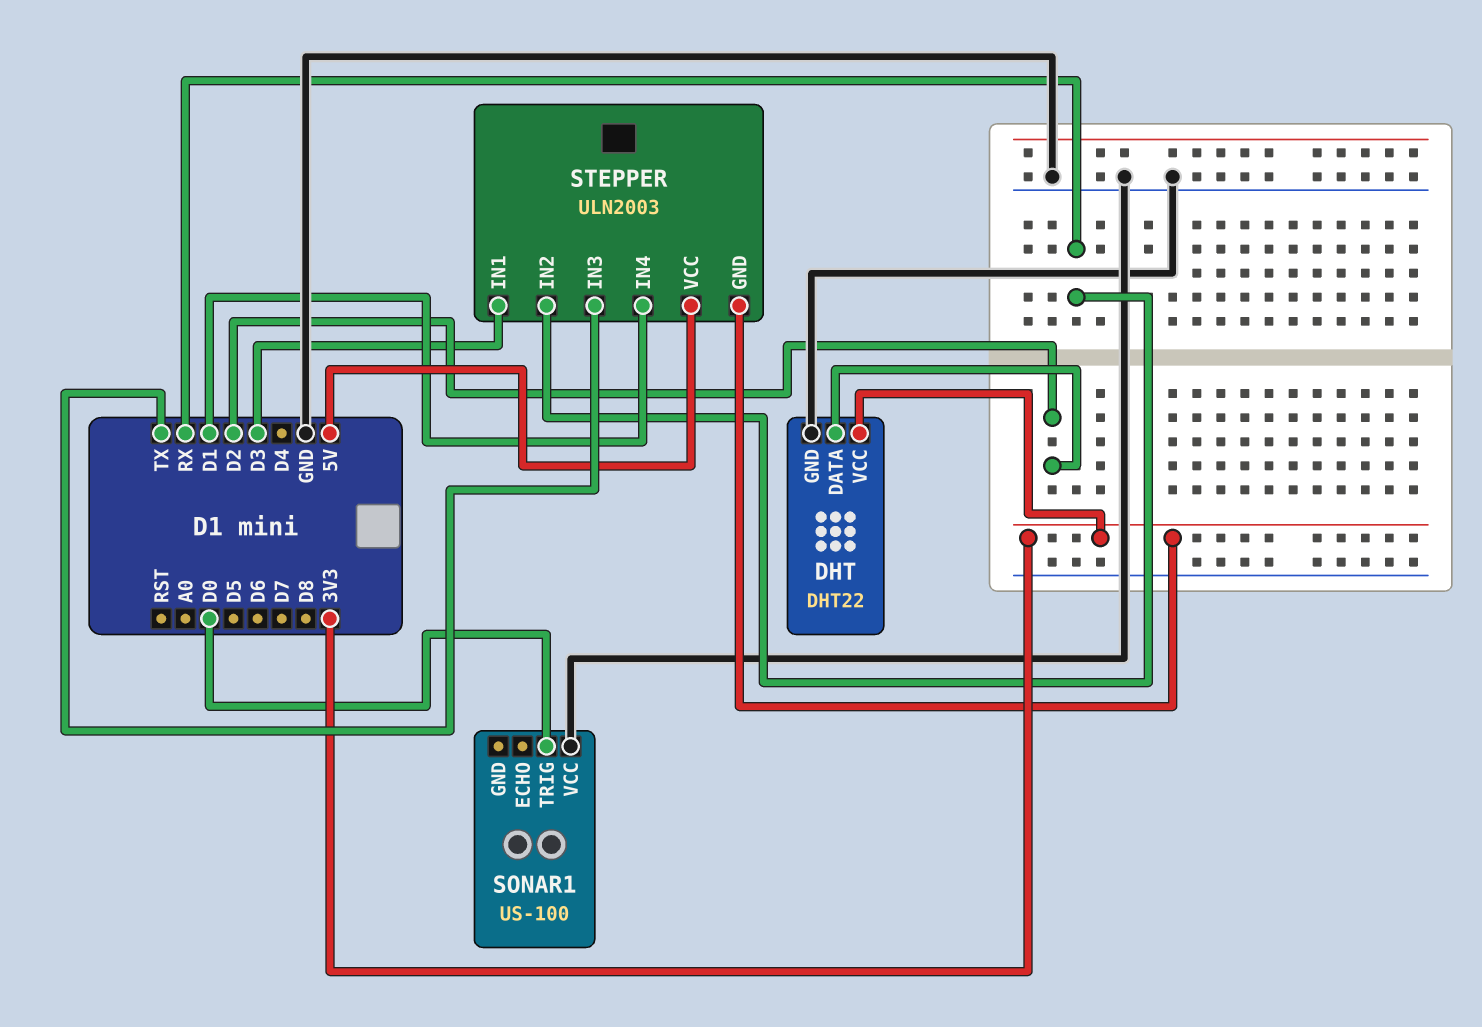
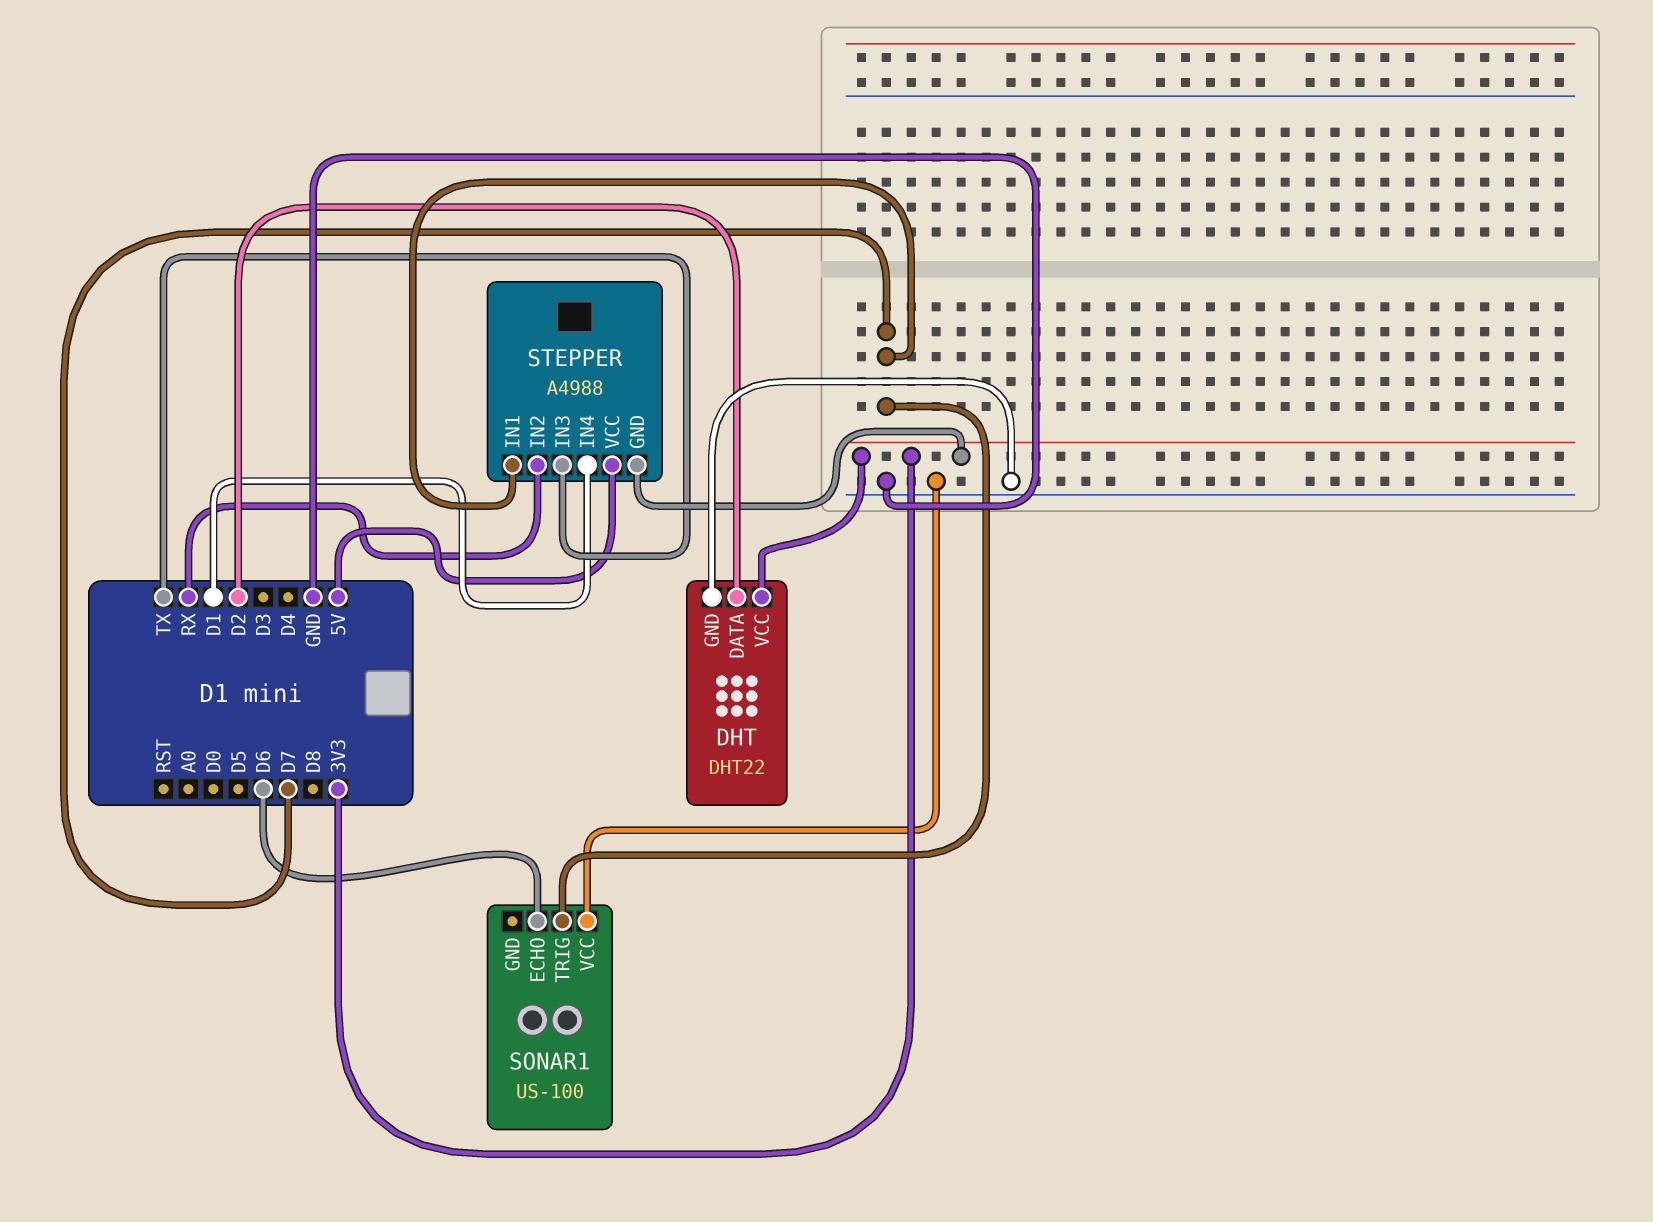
SONAR1 pin ECHO: none -> D6
SONAR1 pin TRIG: D0 -> D7
STEPPER: ULN2003 -> A4988
STEPPER pin IN1: D3 -> D7

